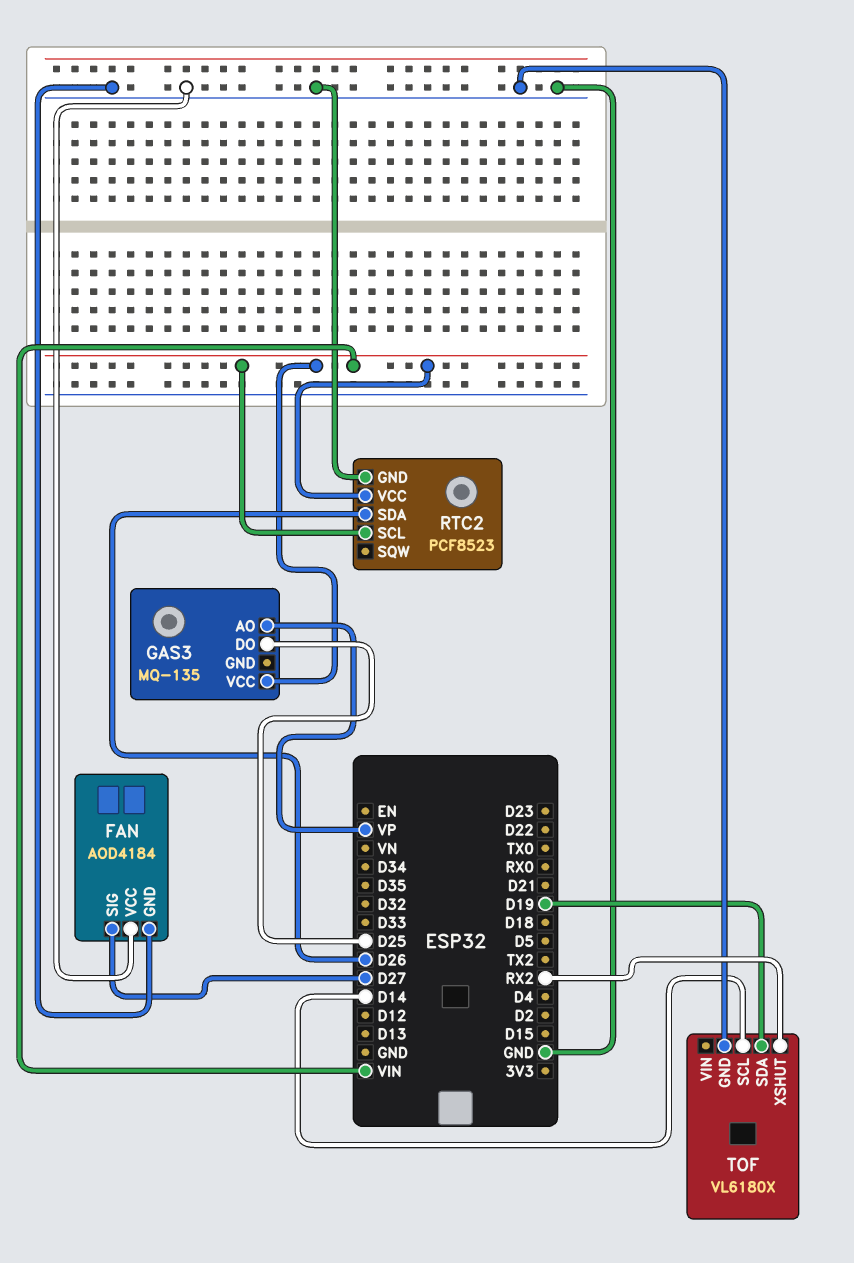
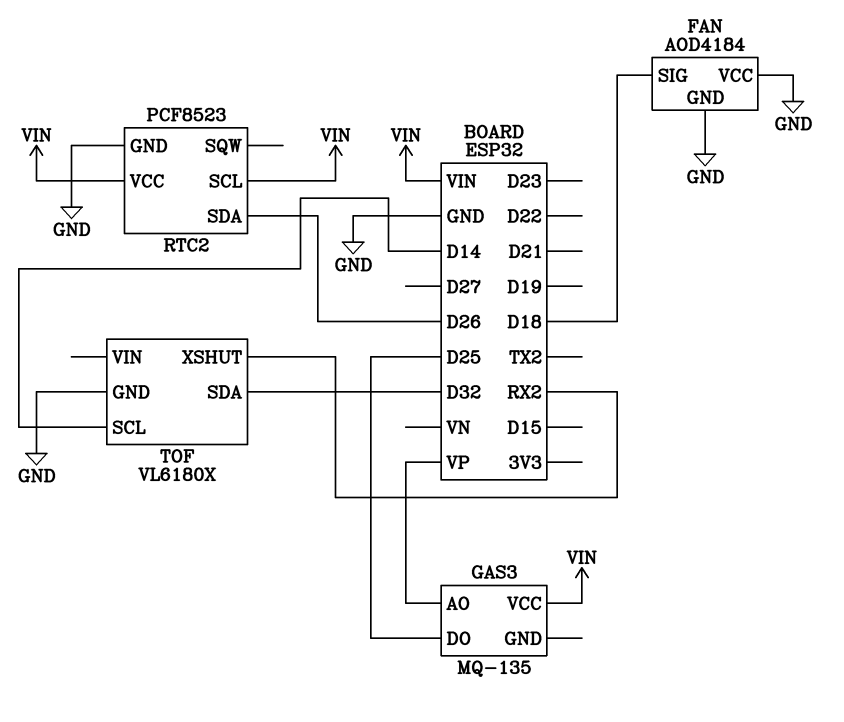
FAN pin SIG: D27 -> D18
TOF pin SDA: D19 -> D32

